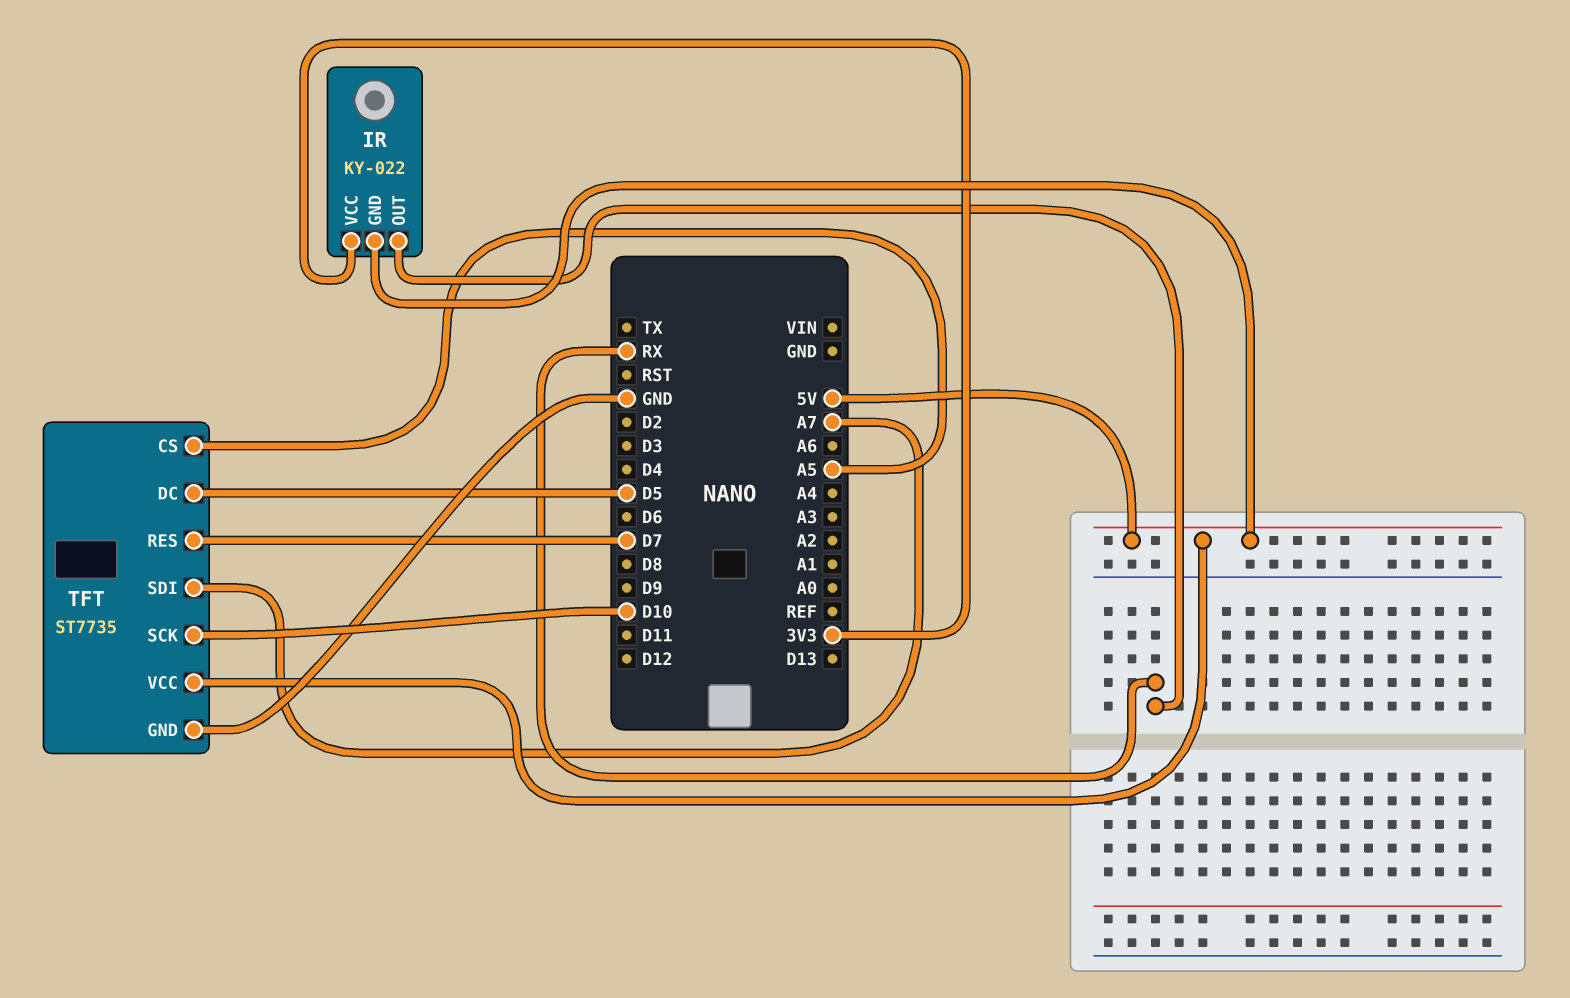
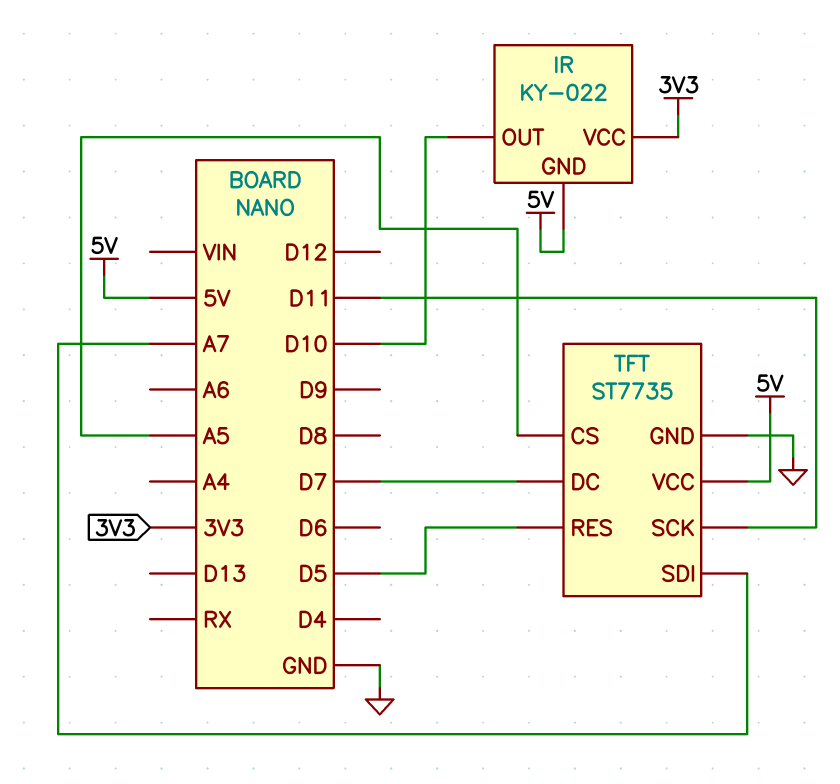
IR pin OUT: RX -> D10
TFT pin DC: D5 -> D7
TFT pin RES: D7 -> D5
TFT pin SCK: D10 -> D11

